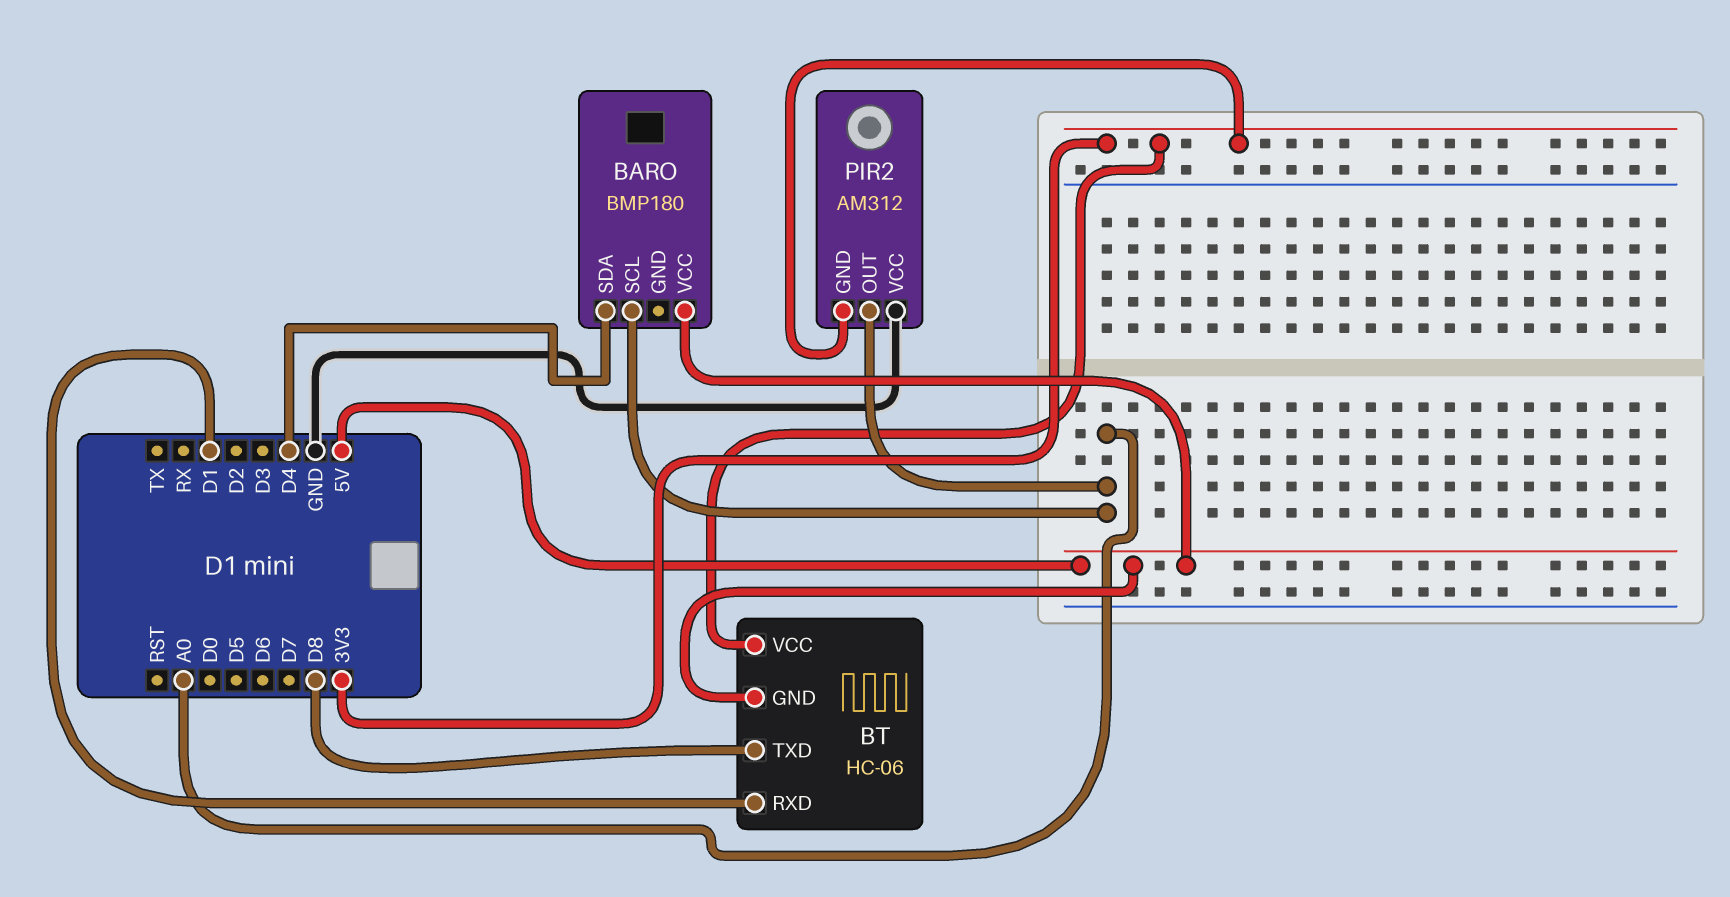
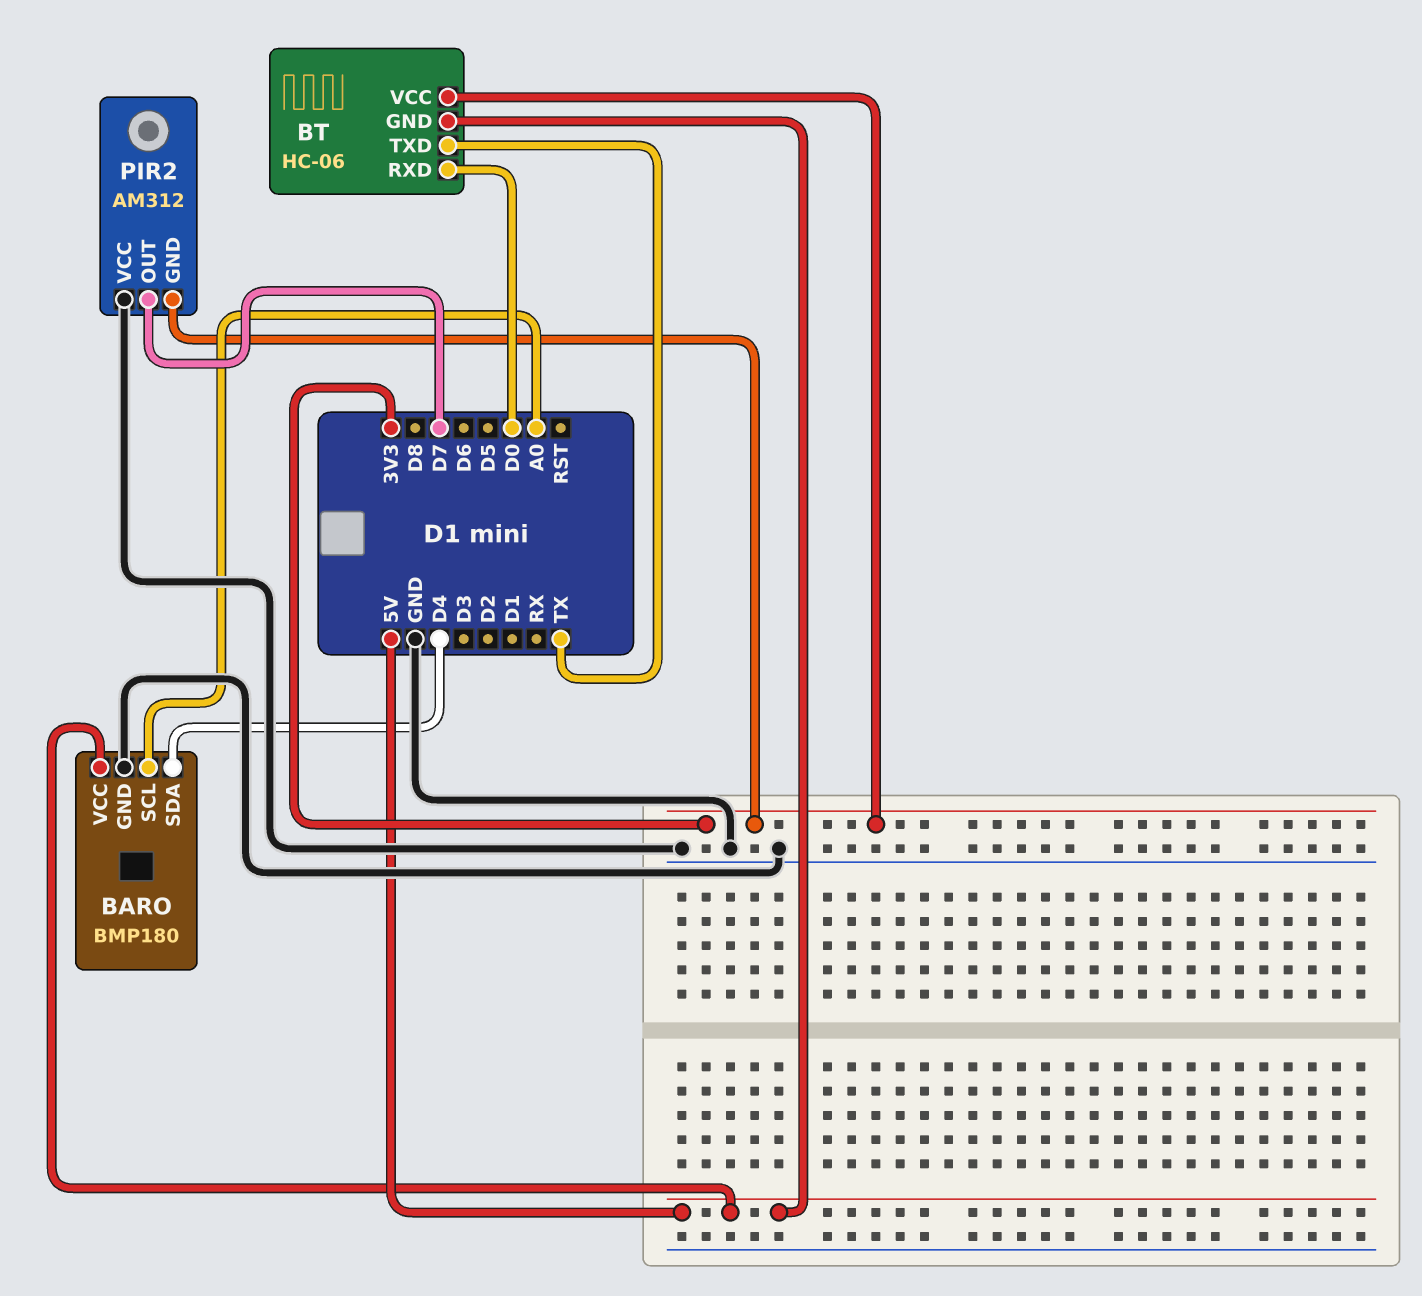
BARO pin GND: none -> GND
BT pin RXD: D1 -> D0
BT pin TXD: D8 -> TX
PIR2 pin OUT: A0 -> D7

